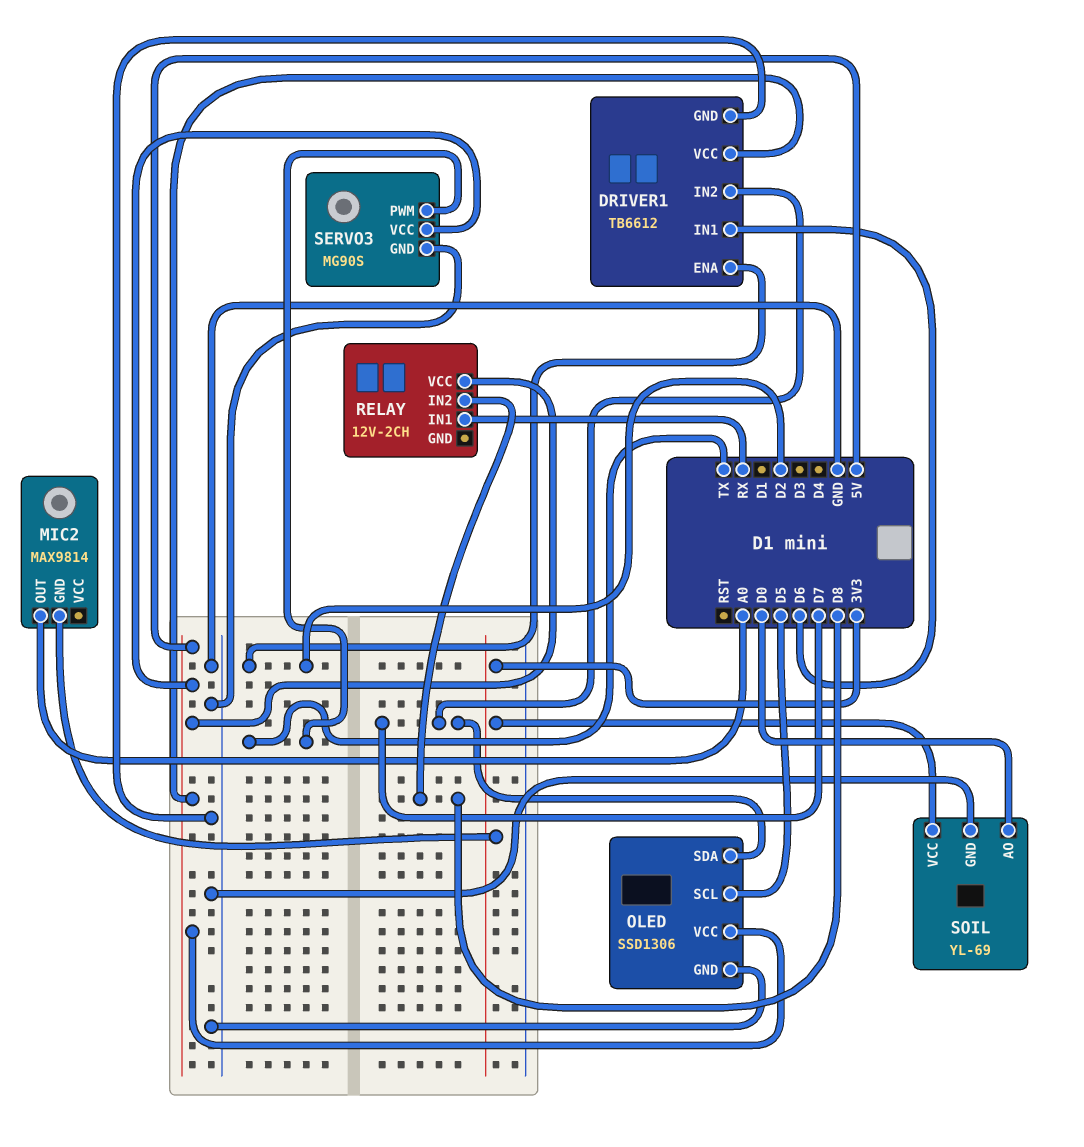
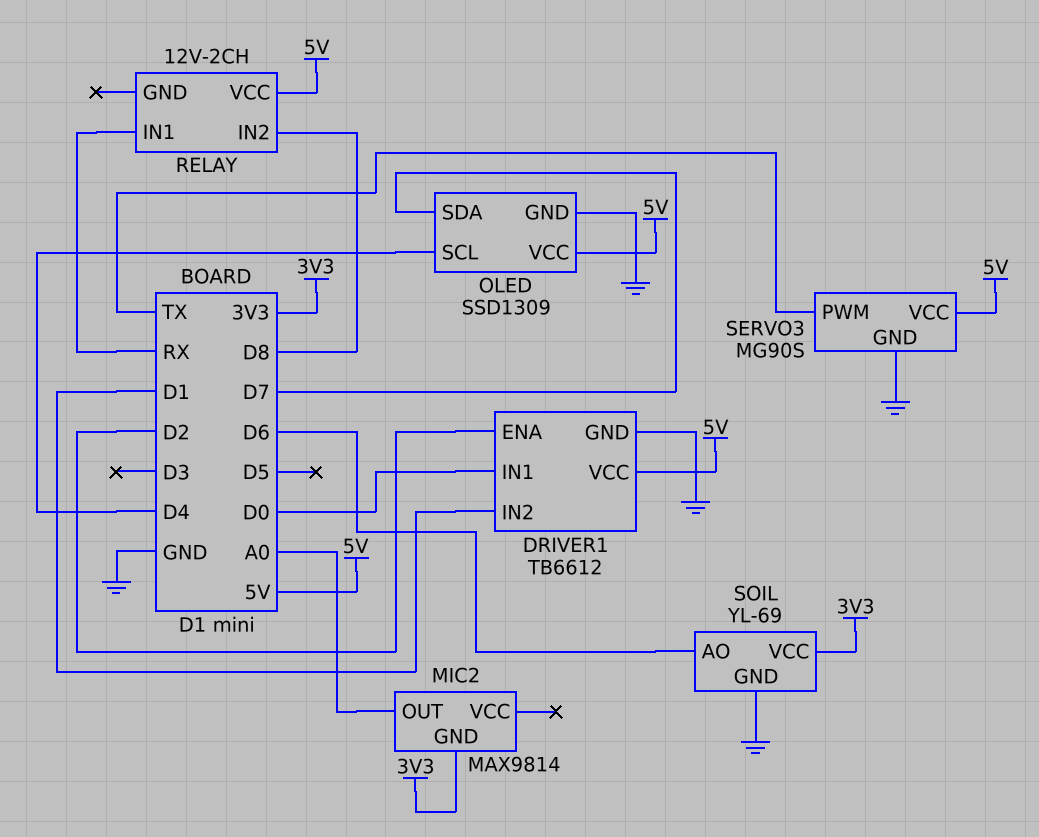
DRIVER1 pin IN1: D6 -> D0
DRIVER1 pin IN2: D7 -> D1
OLED: SSD1306 -> SSD1309
OLED pin SCL: D5 -> D4
SOIL pin AO: D0 -> D6

